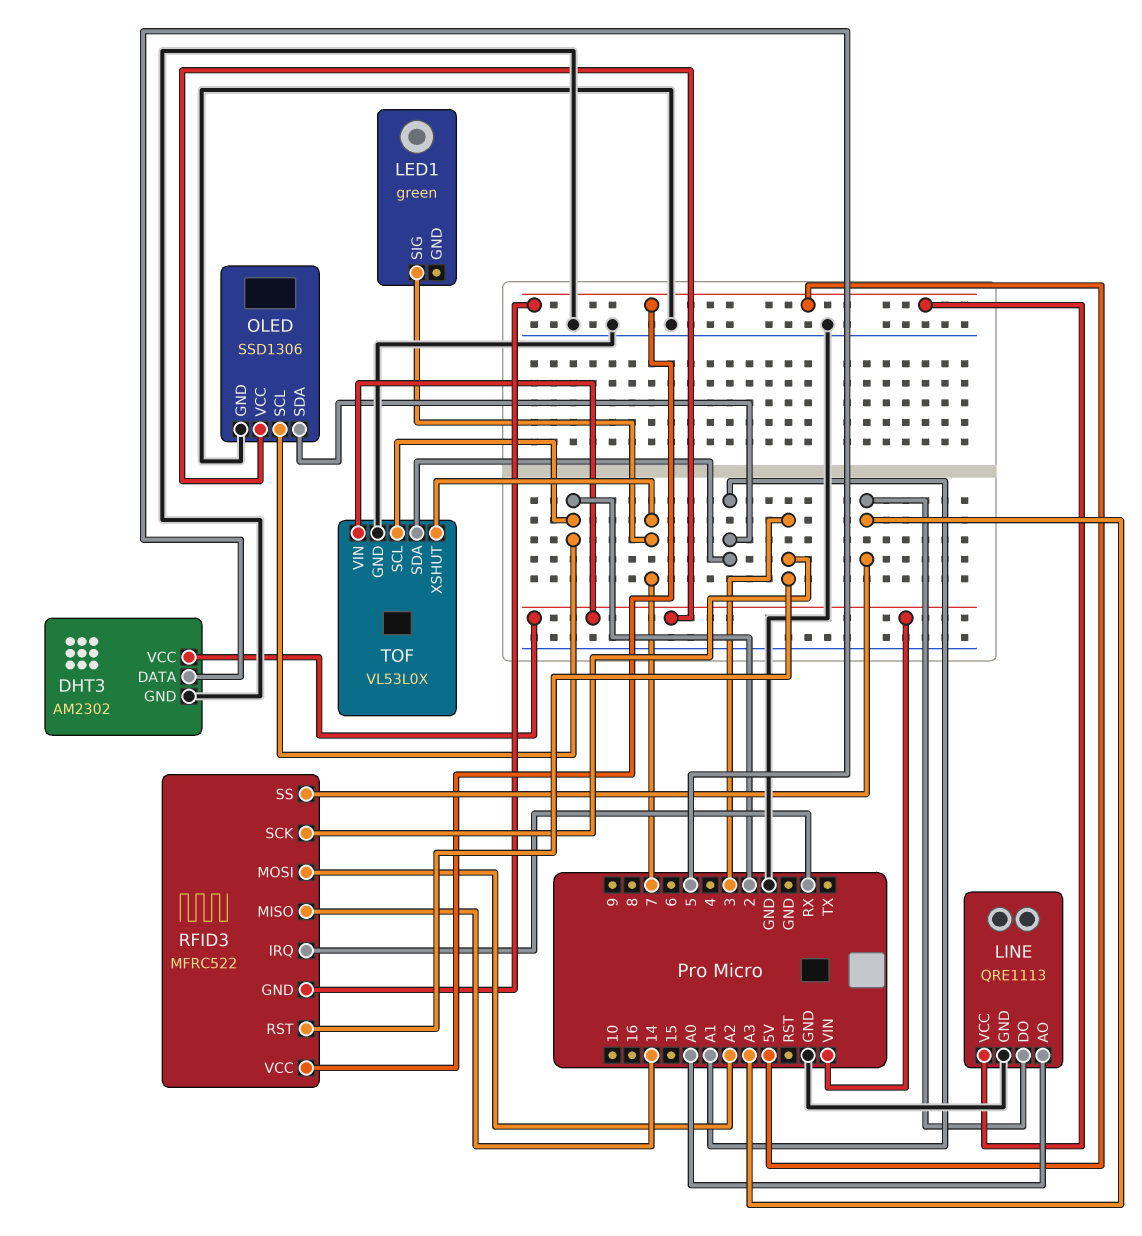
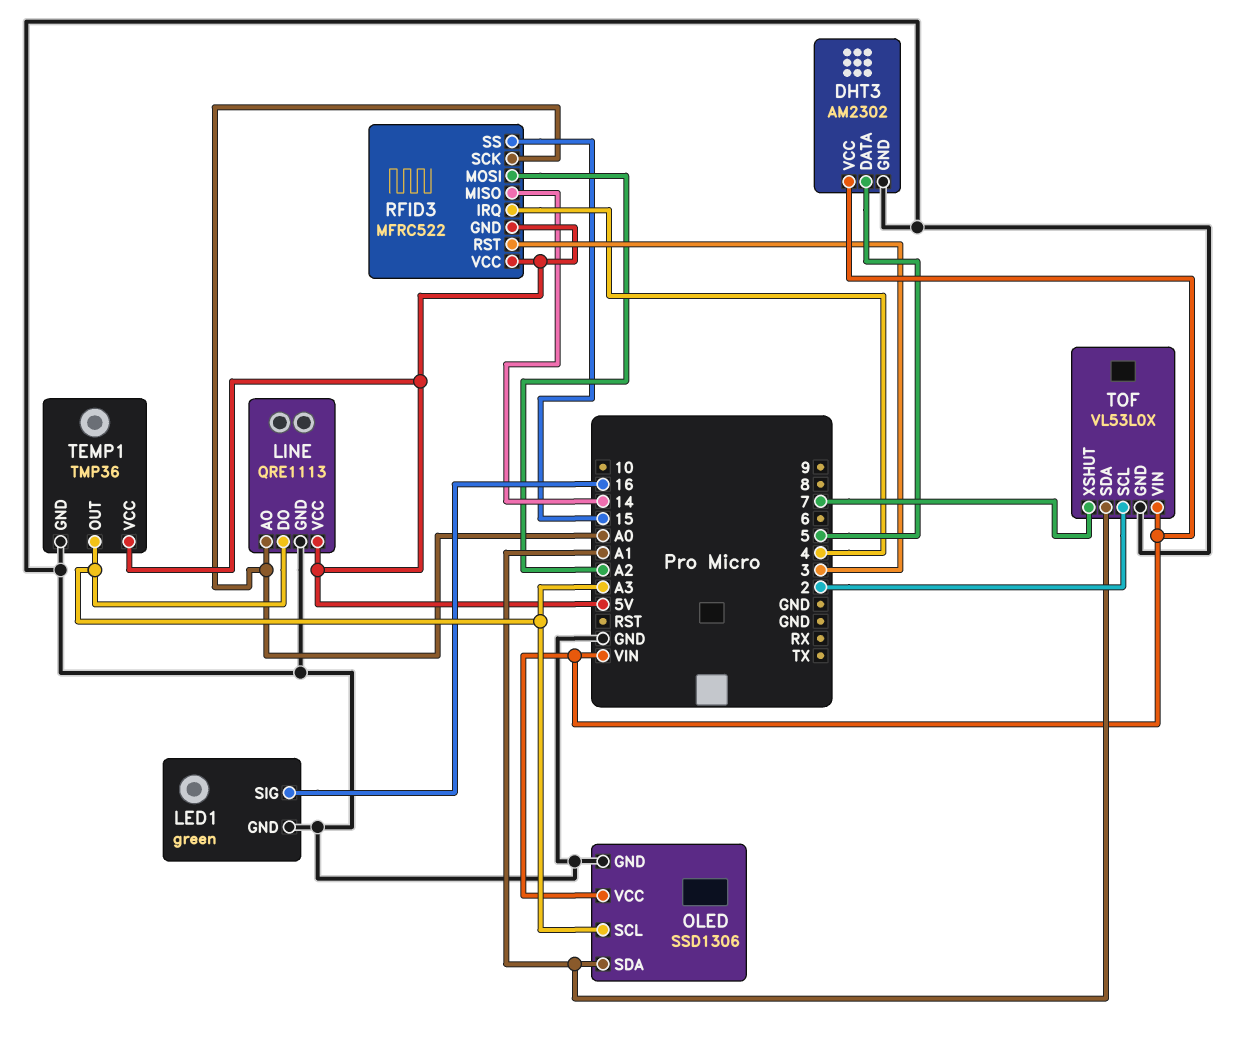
LED1 pin GND: none -> GND
LED1 pin SIG: 7 -> 16
OLED pin SCL: 2 -> A3
RFID3 pin IRQ: RX -> 4
RFID3 pin SCK: 3 -> A0
RFID3 pin SS: A3 -> 15
TEMP1: none -> TMP36
TEMP1 pin GND: none -> GND
TEMP1 pin OUT: none -> A3
TEMP1 pin VCC: none -> 5V

